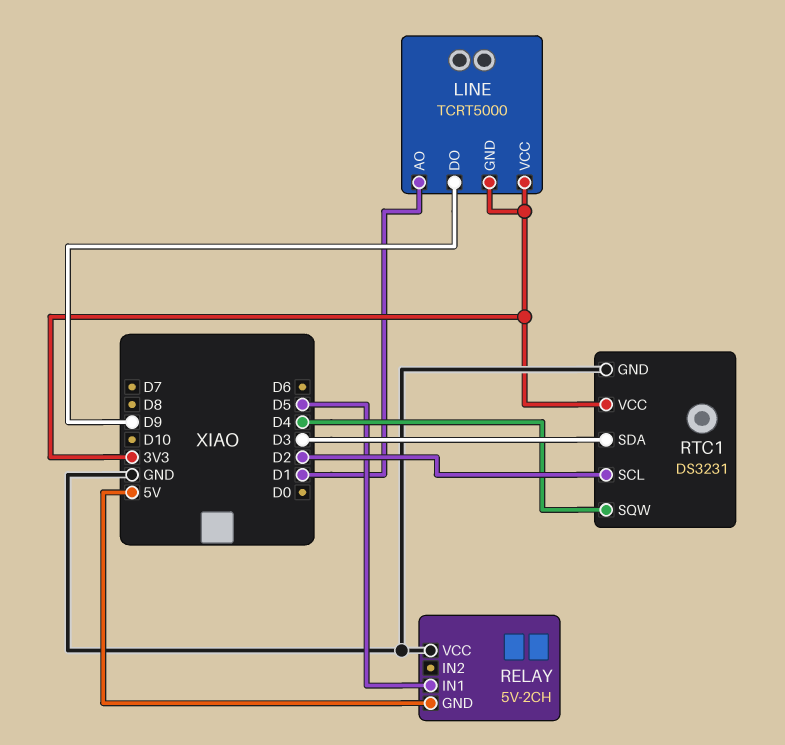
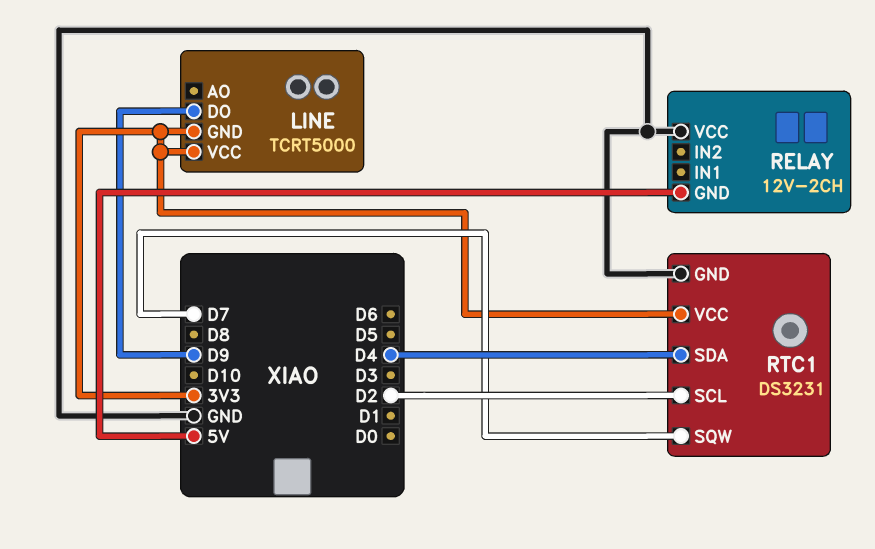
LINE pin AO: D1 -> none
RELAY: 5V-2CH -> 12V-2CH
RELAY pin IN1: D5 -> none
RTC1 pin SDA: D3 -> D4
RTC1 pin SQW: D4 -> D7

